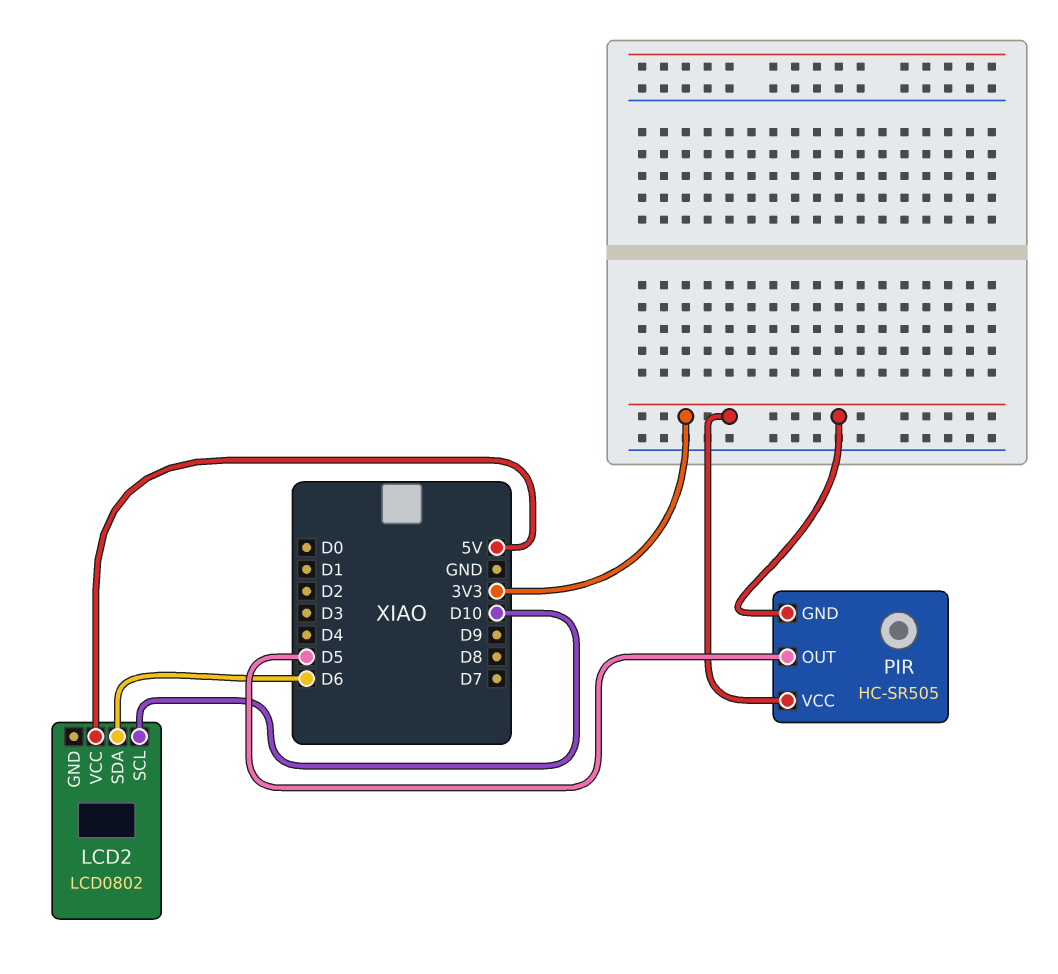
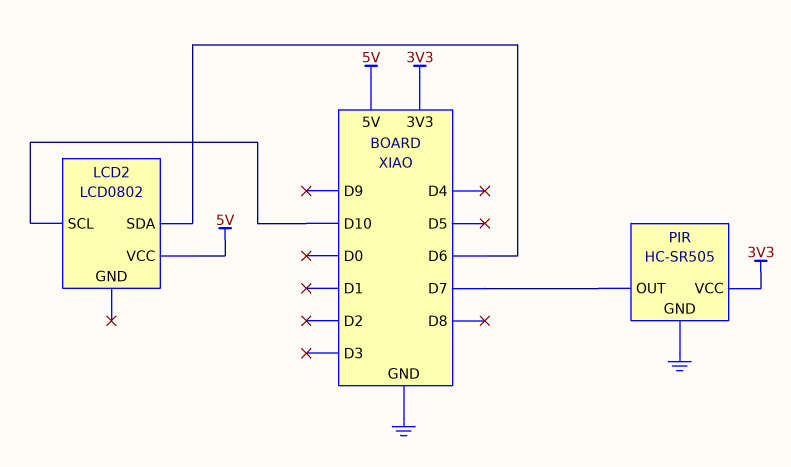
PIR pin GND: 3V3 -> GND
PIR pin OUT: D5 -> D7

